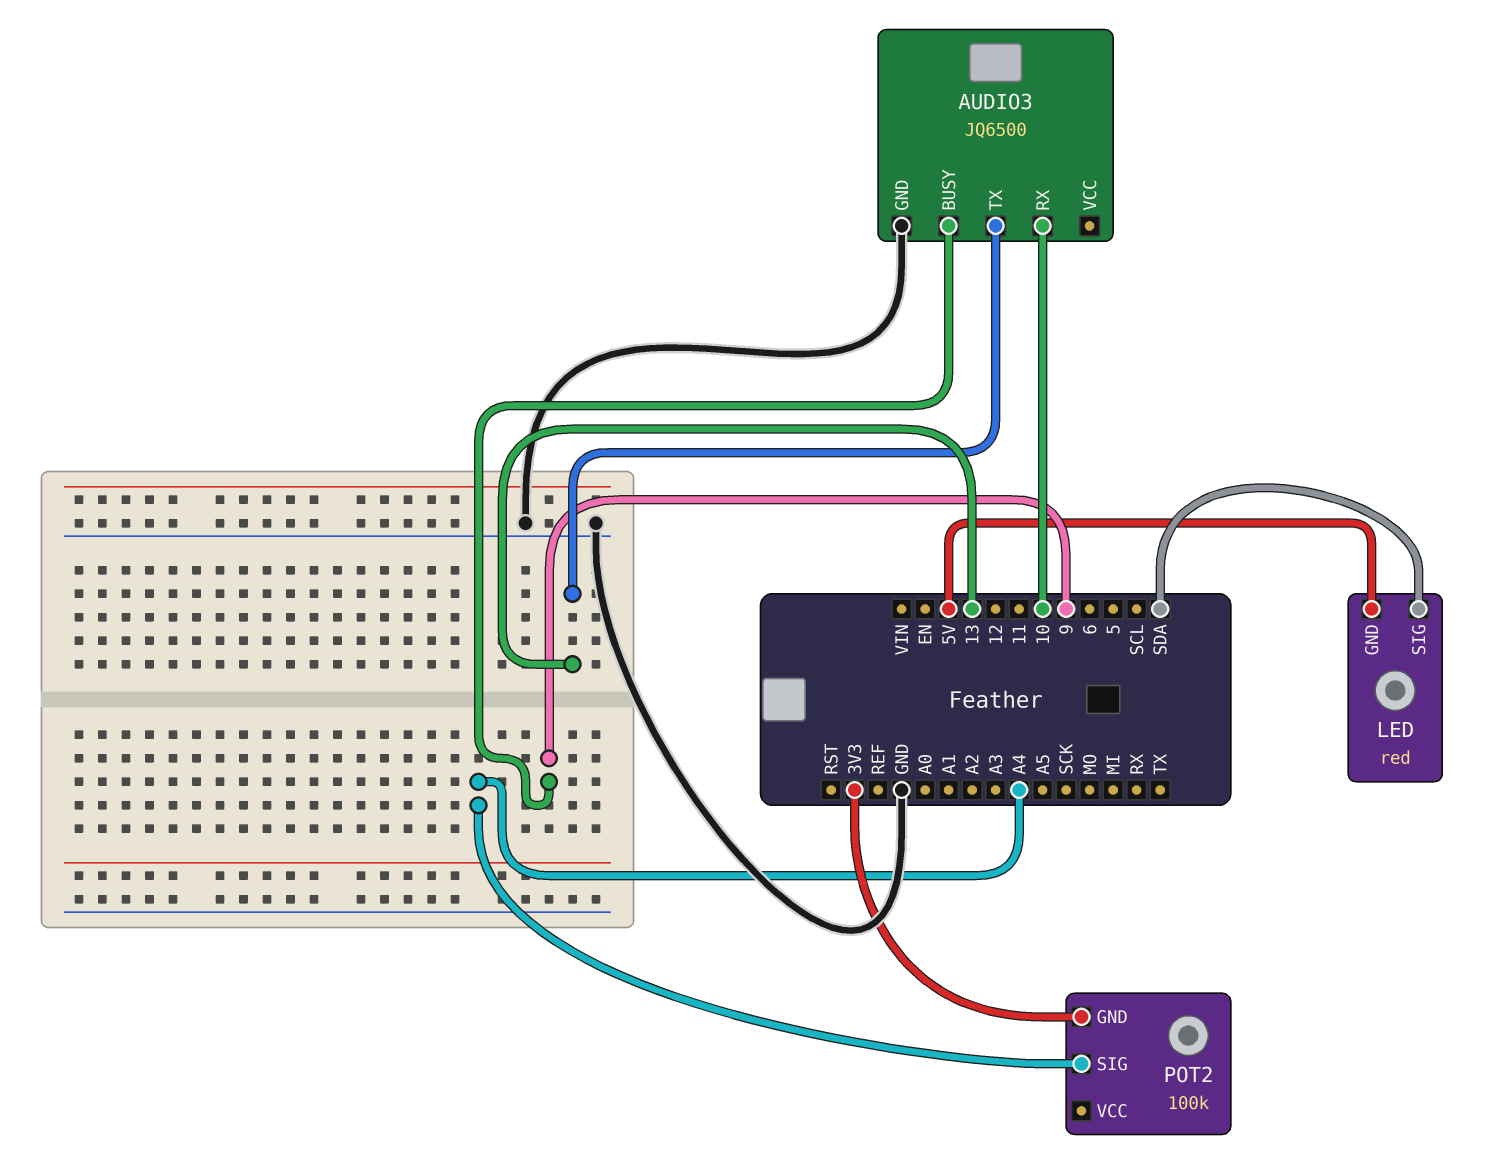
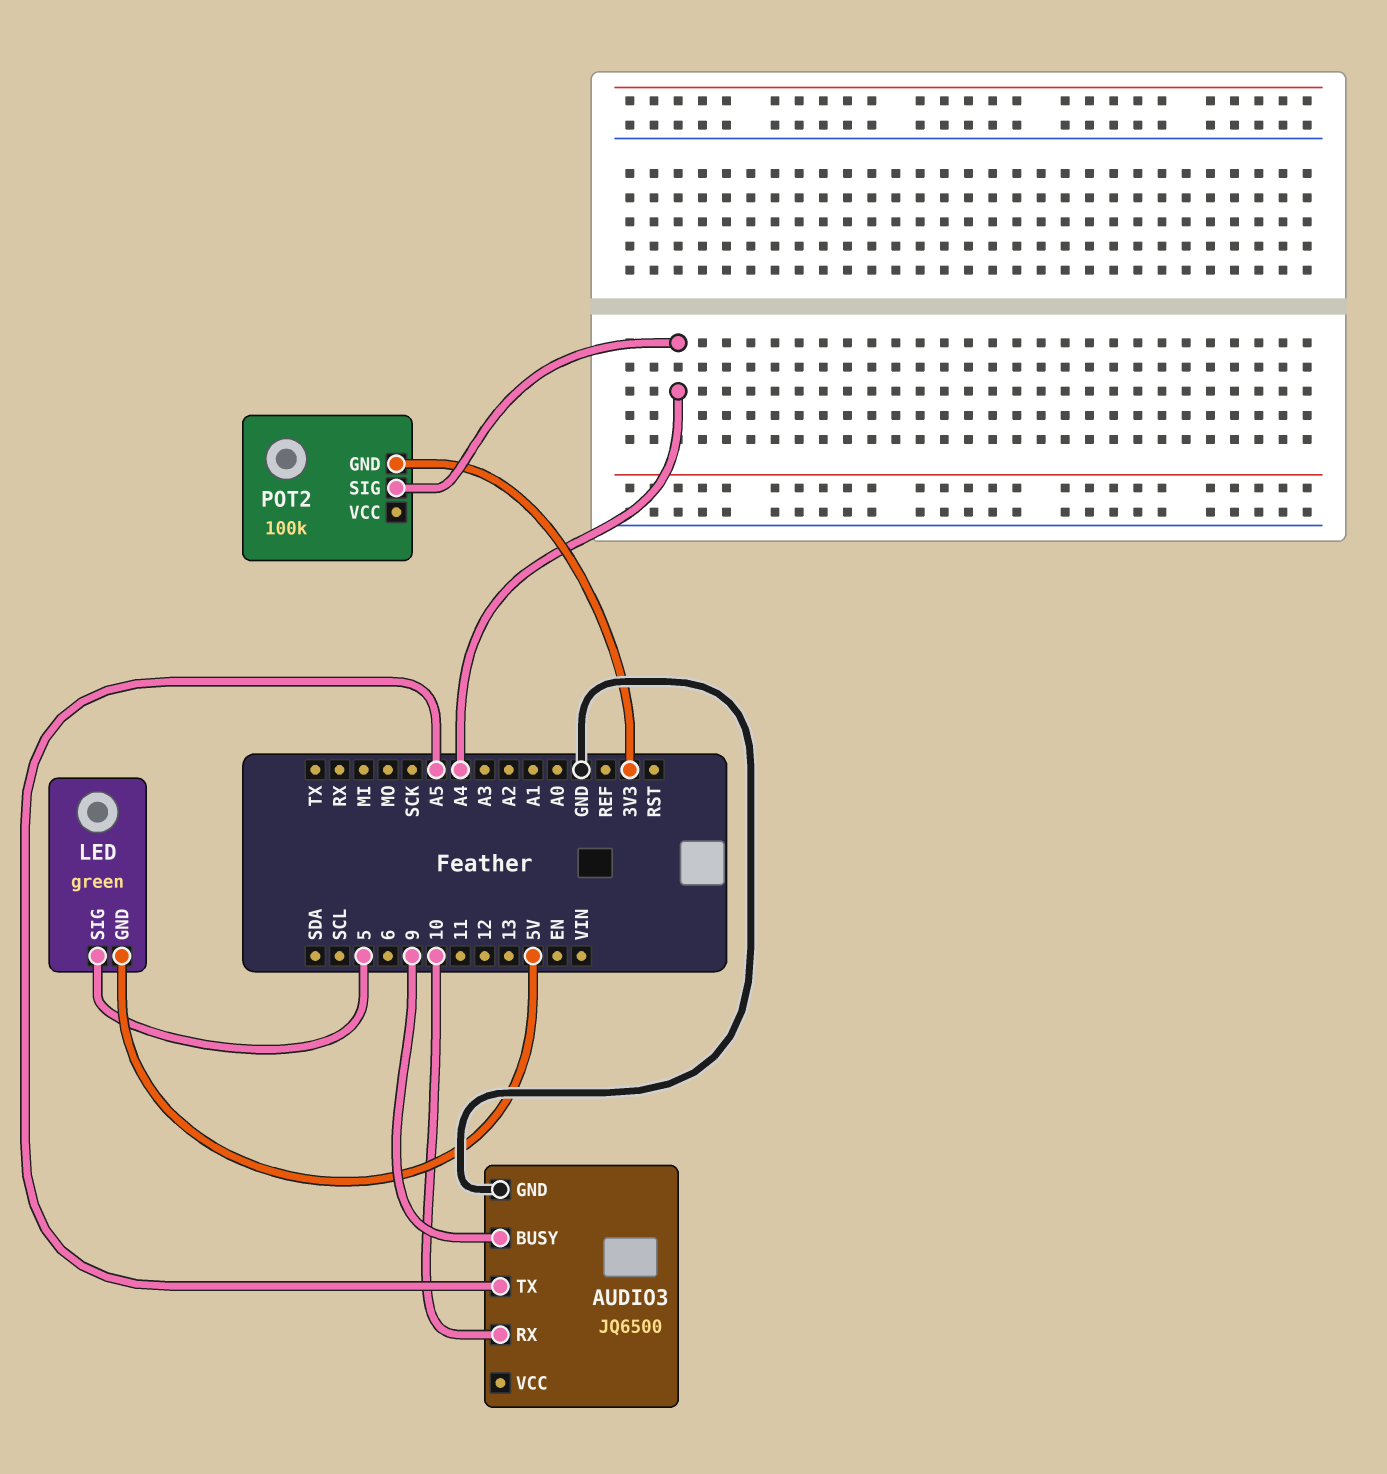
AUDIO3 pin TX: 13 -> A5
LED: red -> green
LED pin SIG: SDA -> 5

